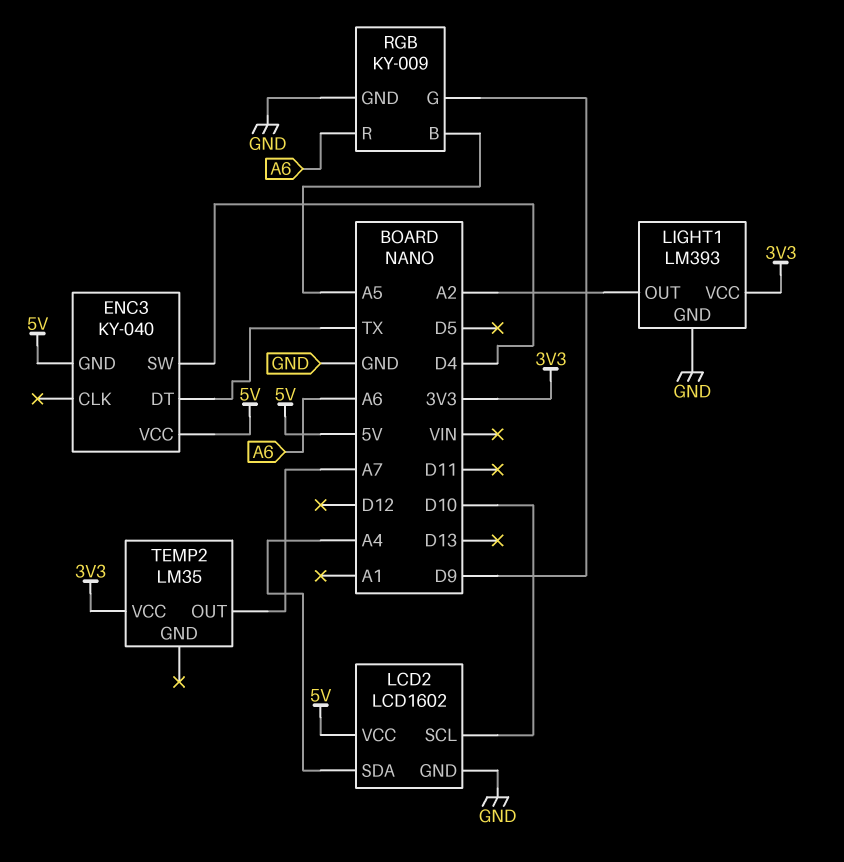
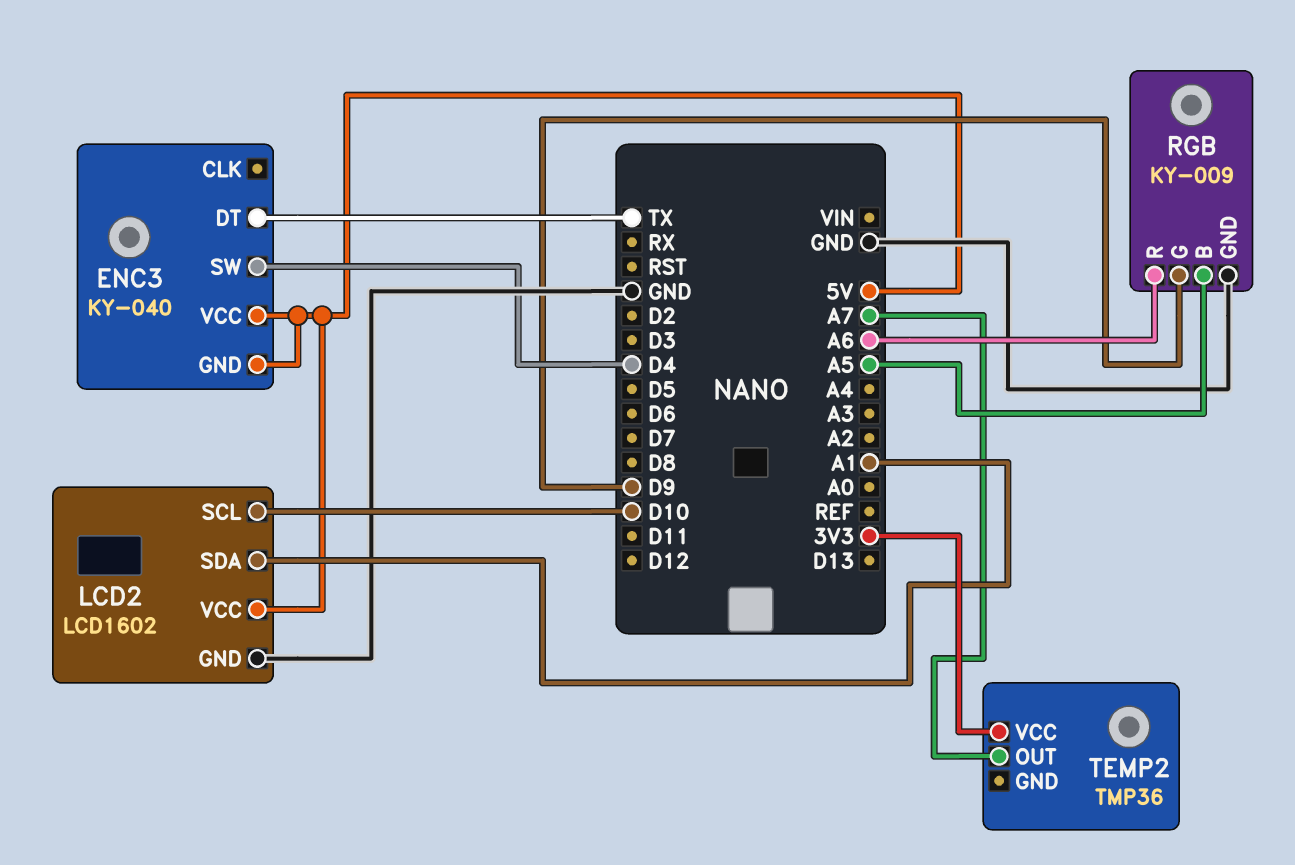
LCD2 pin SDA: A4 -> A1
LIGHT1: LM393 -> none
LIGHT1 pin GND: GND -> none
LIGHT1 pin OUT: A2 -> none
LIGHT1 pin VCC: 3V3 -> none
TEMP2: LM35 -> TMP36

